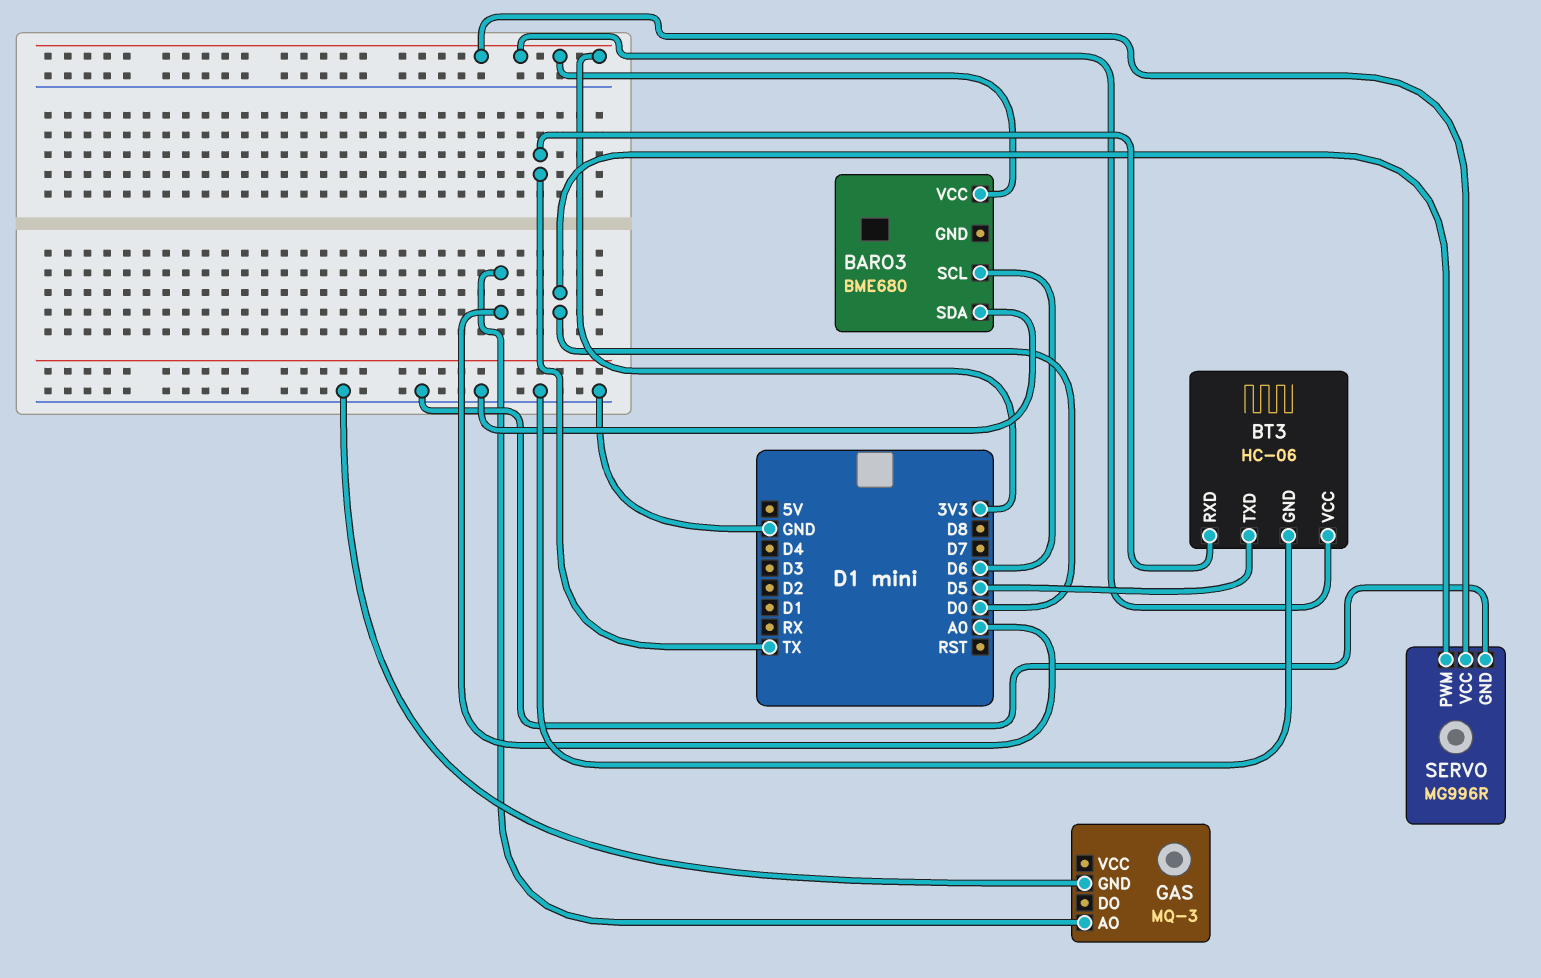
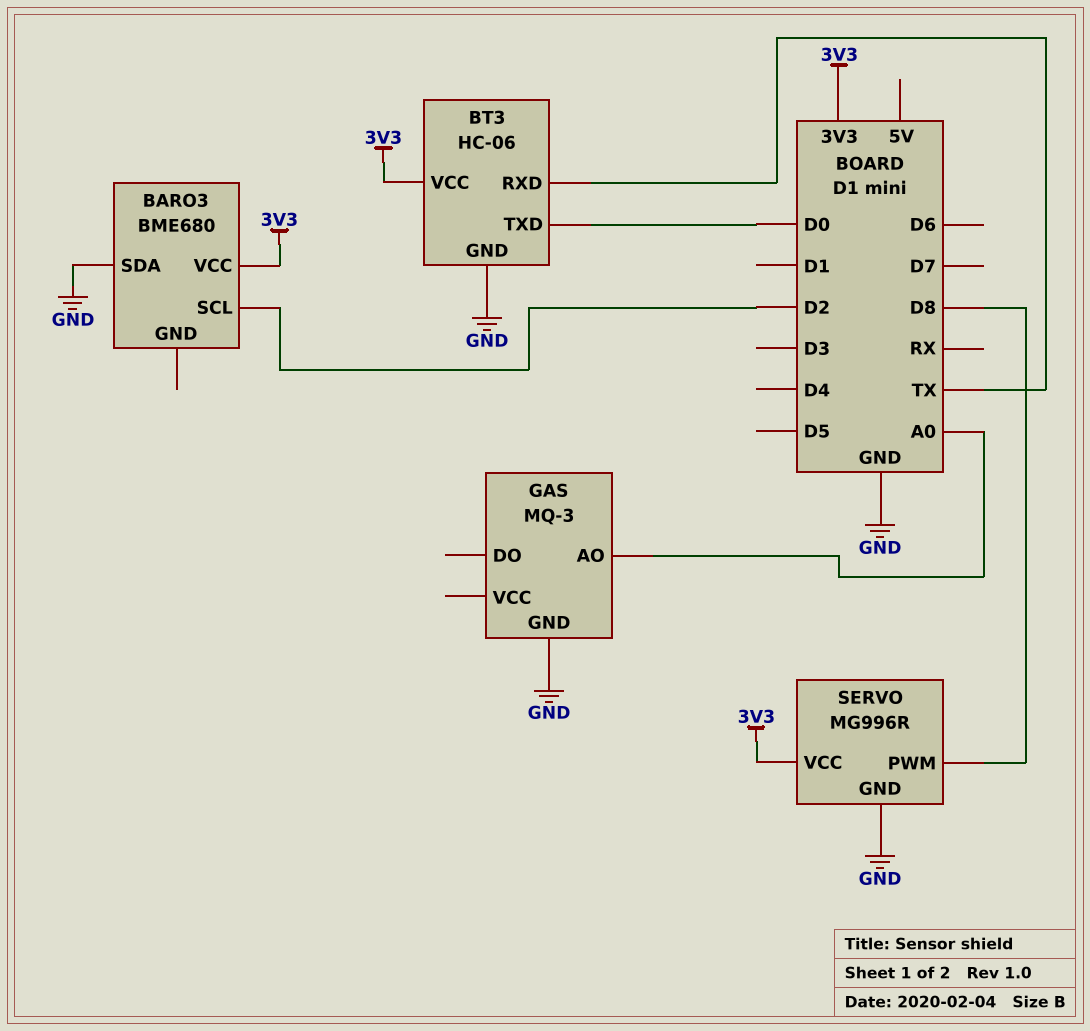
BARO3 pin SCL: D6 -> D2
BT3 pin TXD: D5 -> D0
SERVO pin PWM: D0 -> D8

